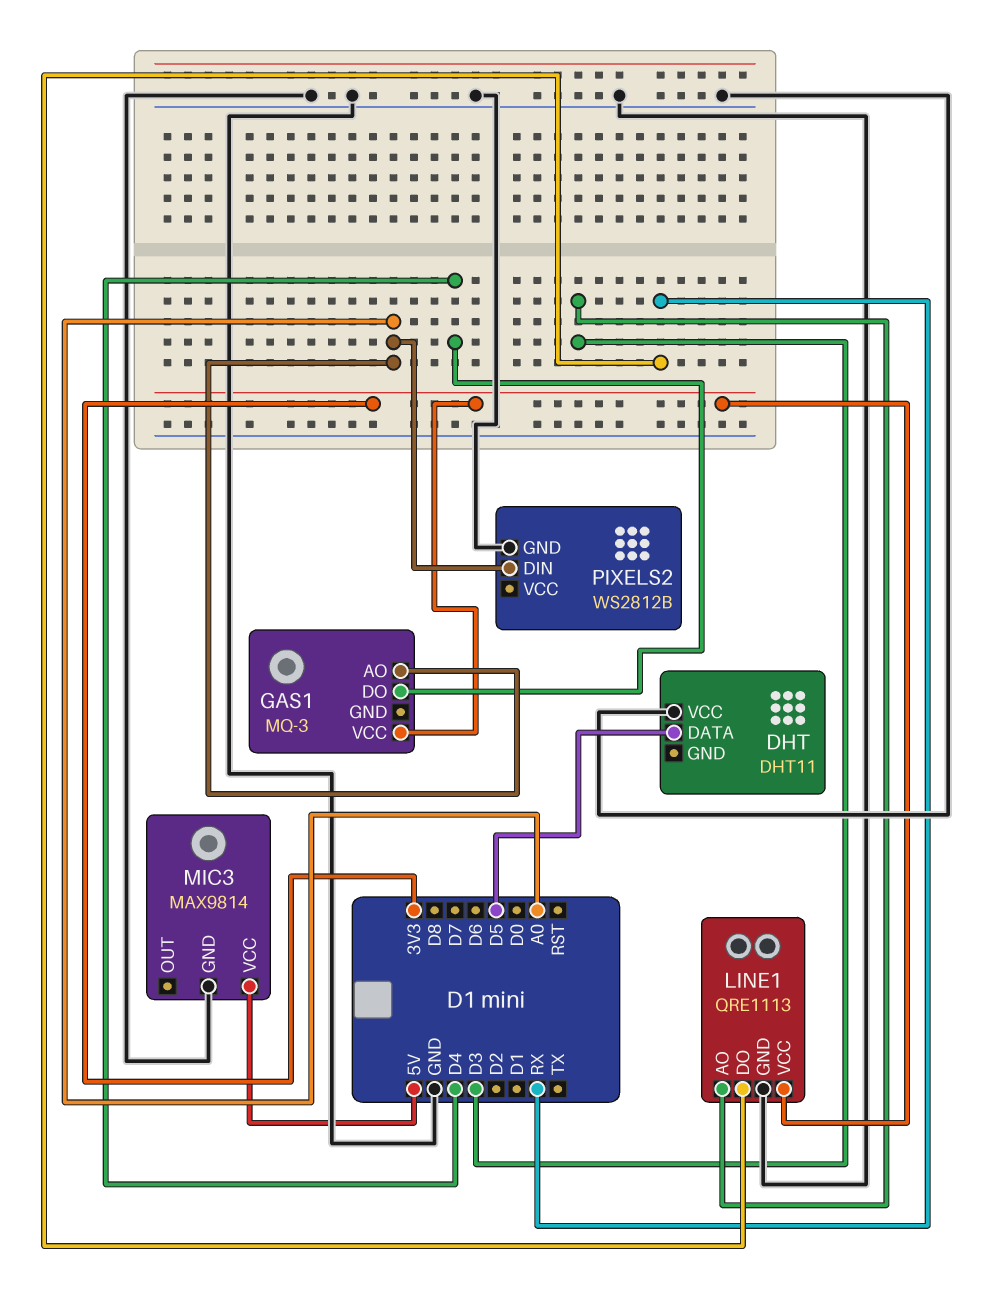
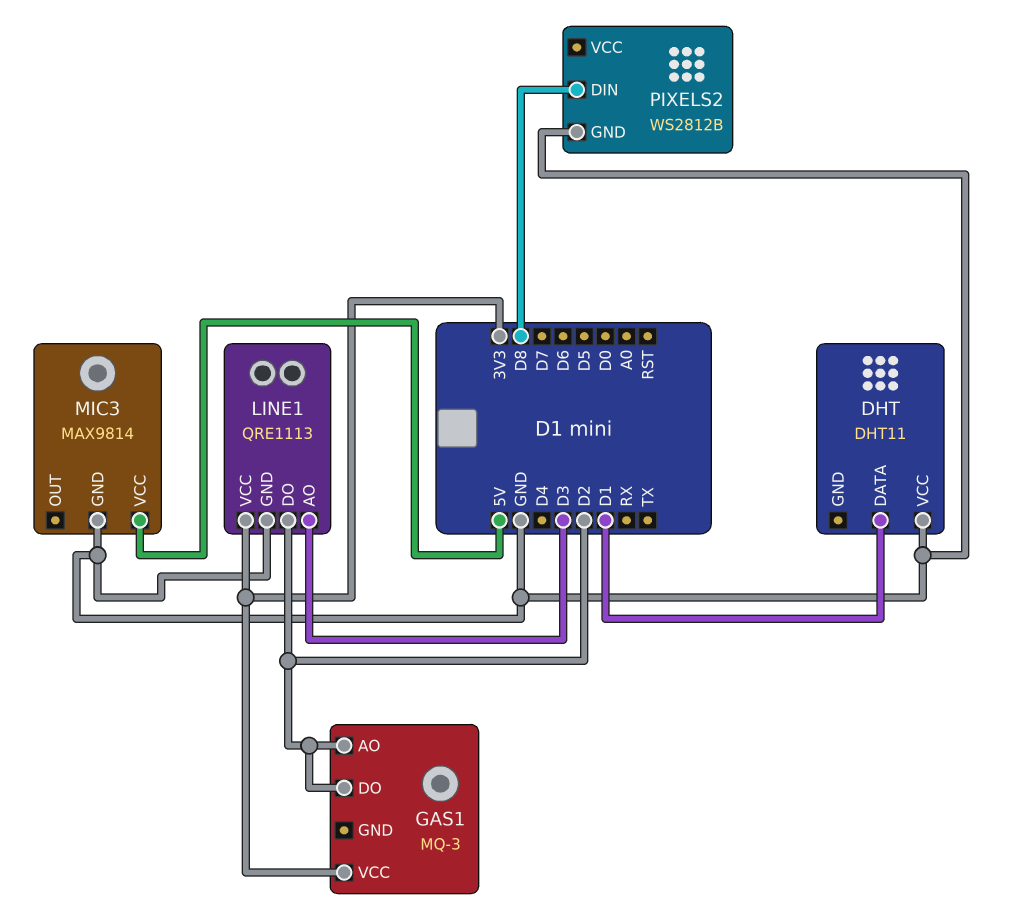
DHT pin DATA: D5 -> D1
GAS1 pin AO: A0 -> D2
GAS1 pin DO: D4 -> D2
LINE1 pin DO: RX -> D2
PIXELS2 pin DIN: A0 -> D8

